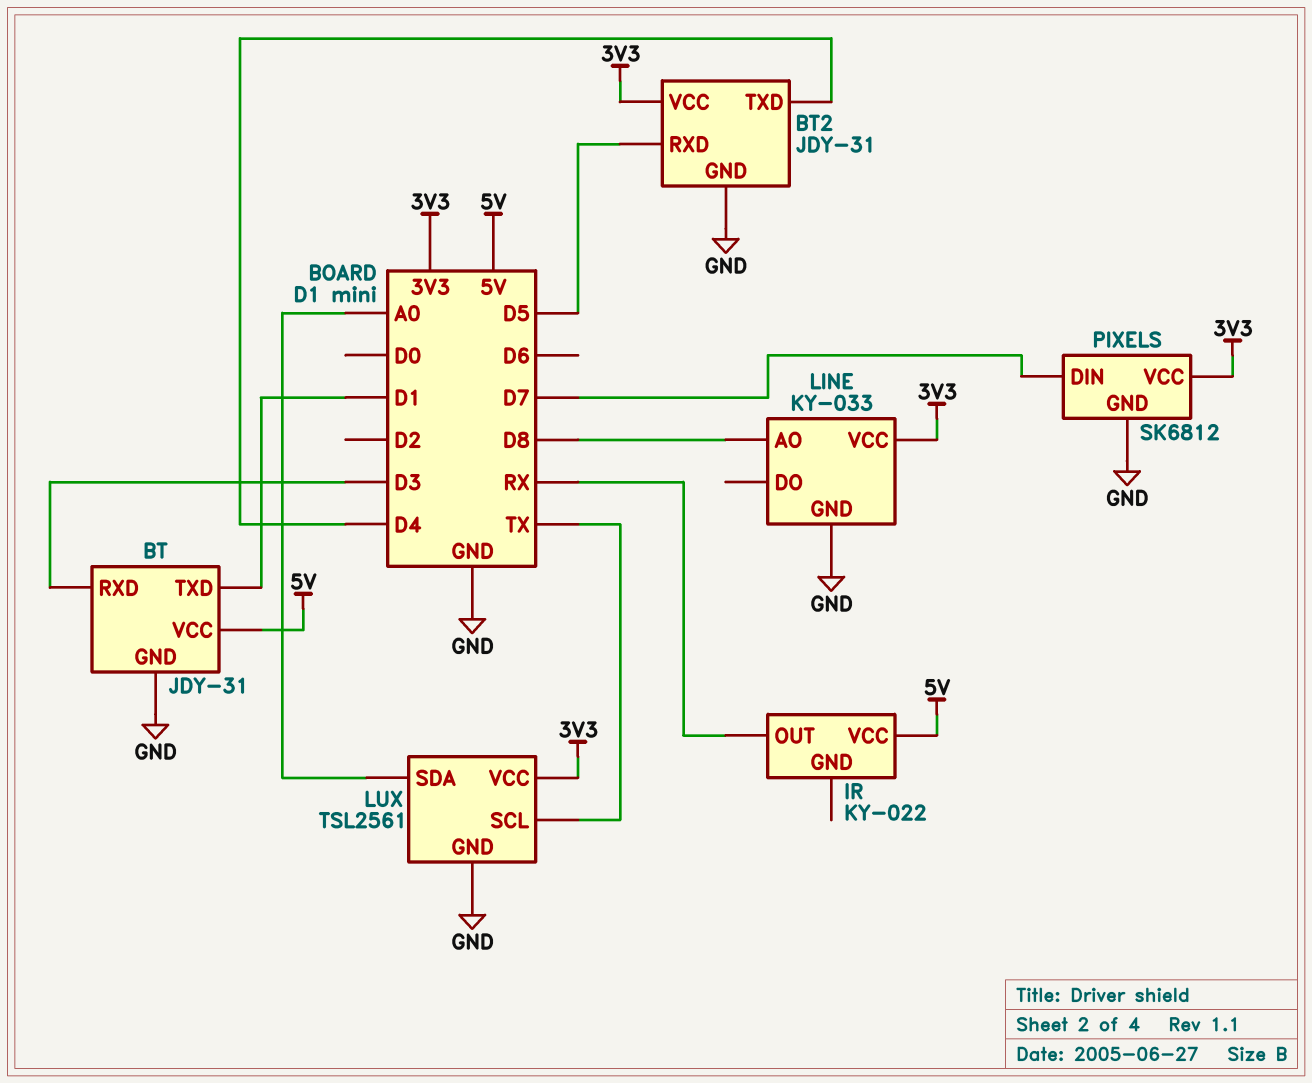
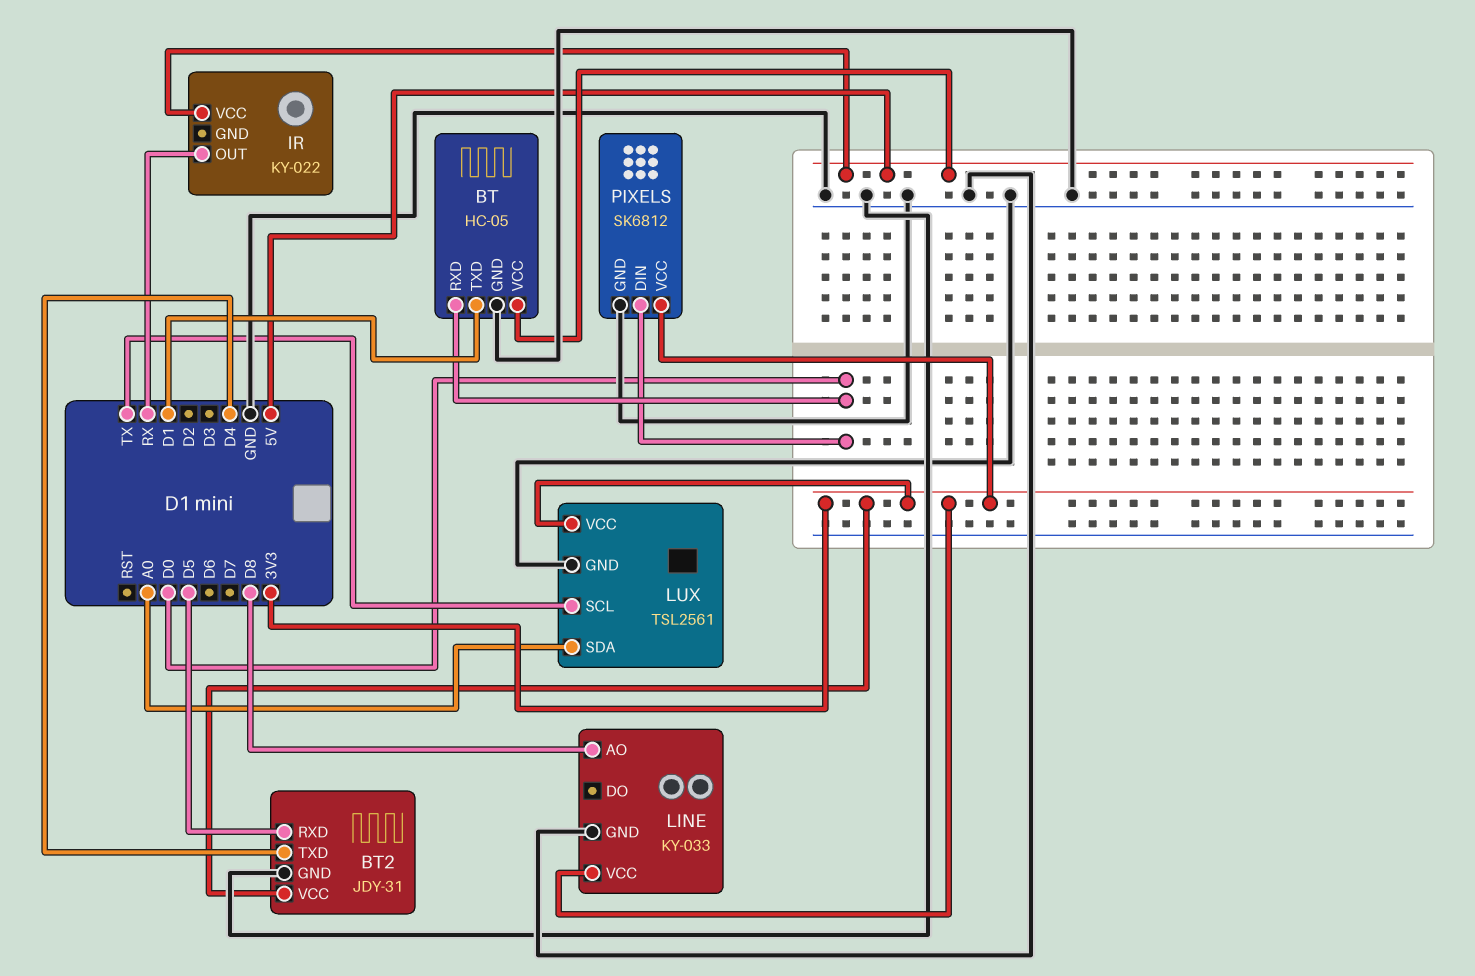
BT: JDY-31 -> HC-05
BT pin RXD: D3 -> D0
PIXELS pin DIN: D7 -> D0

